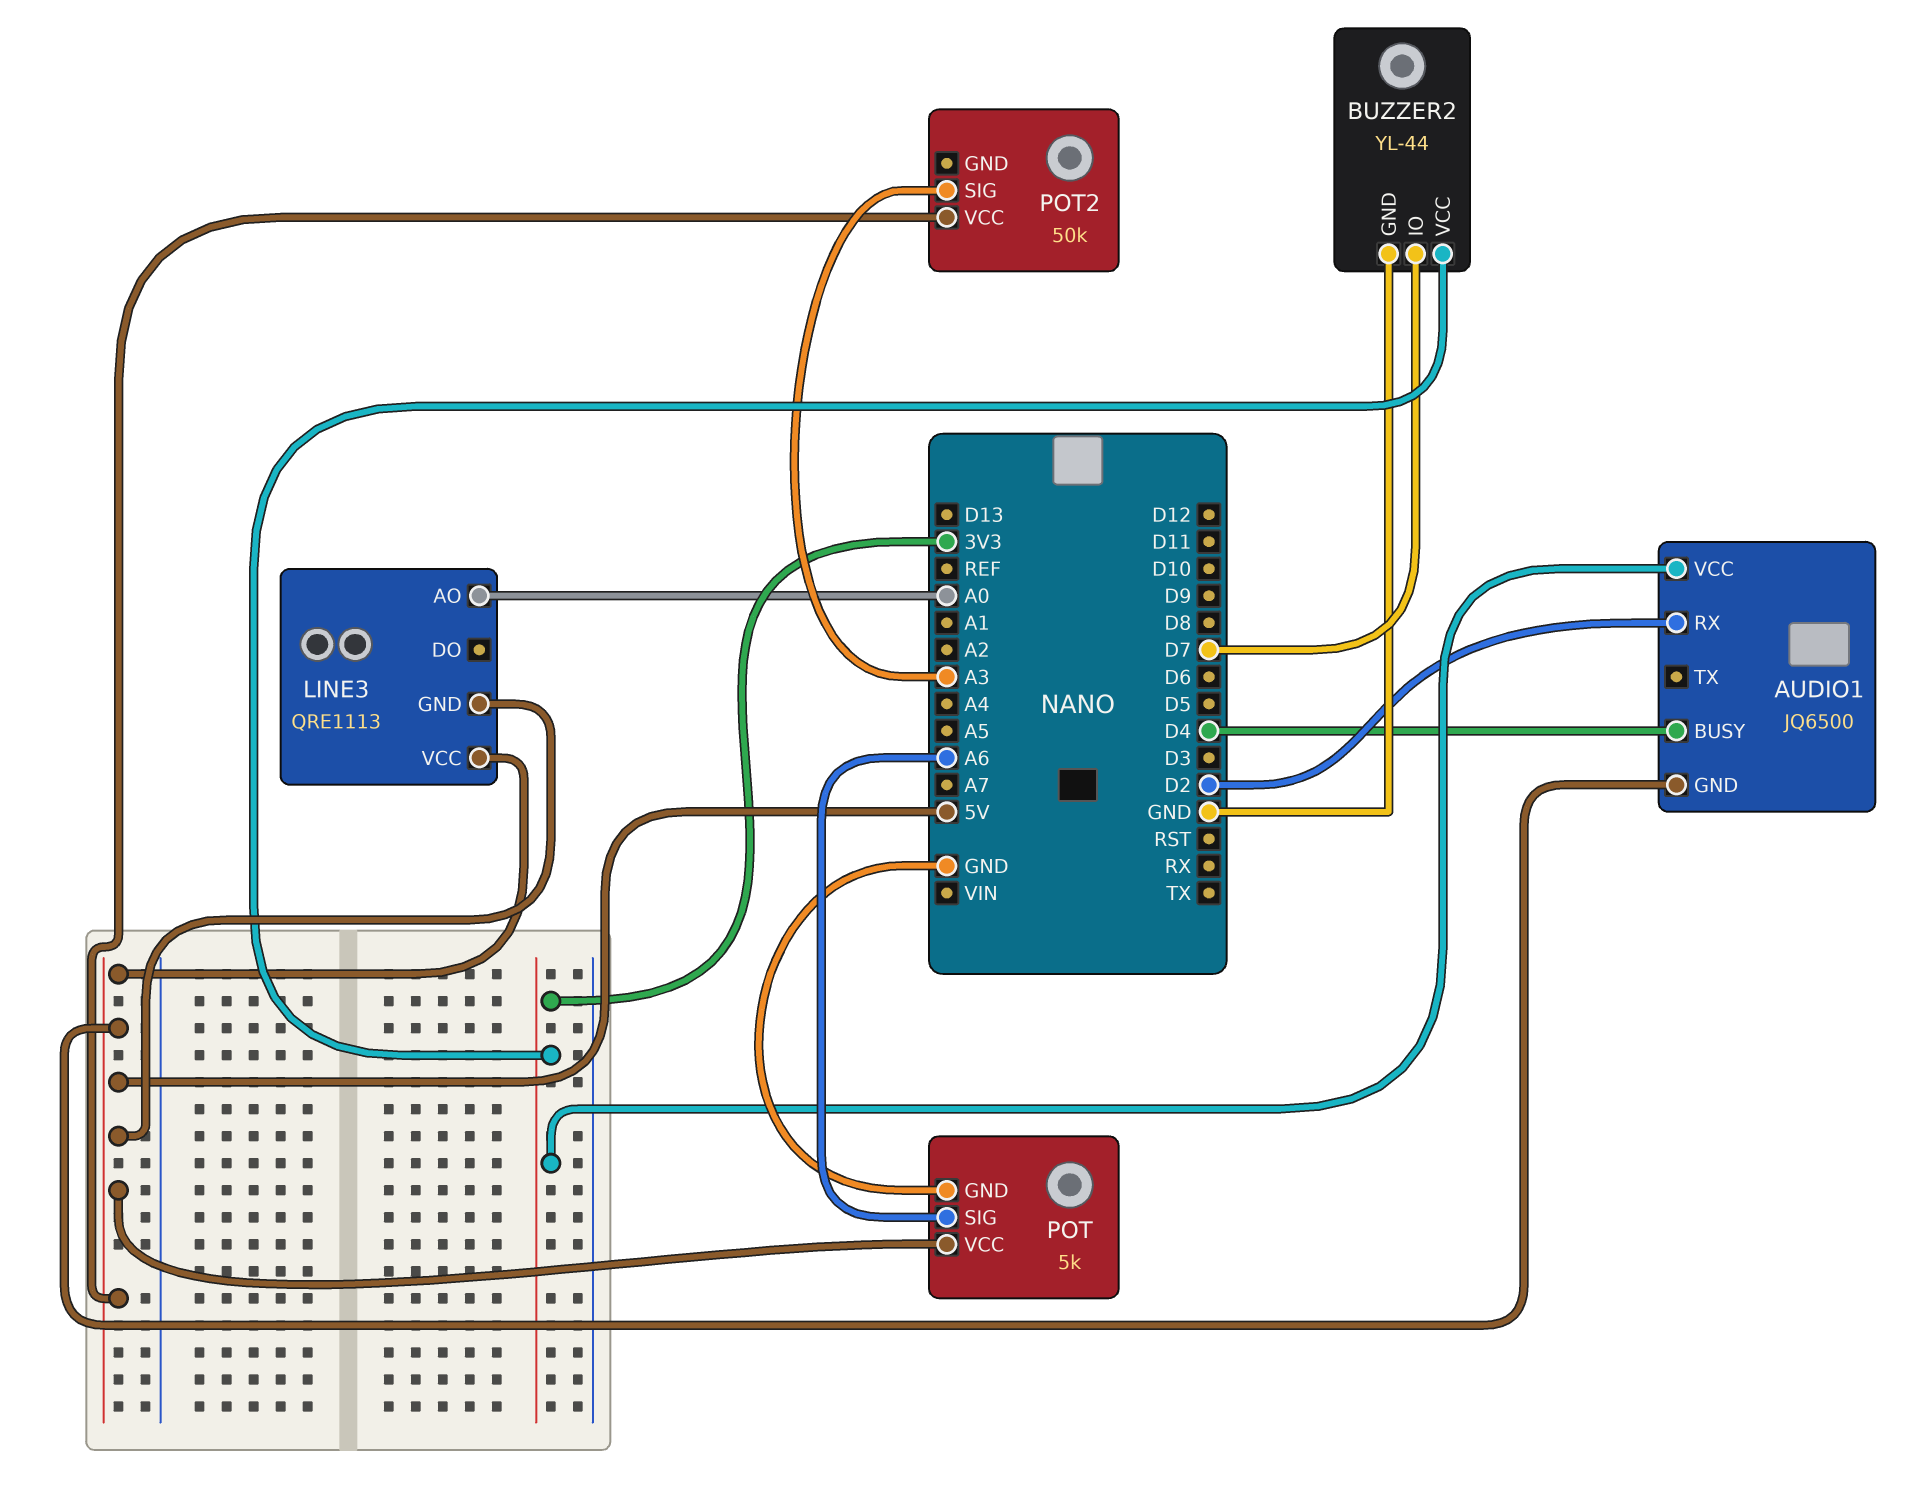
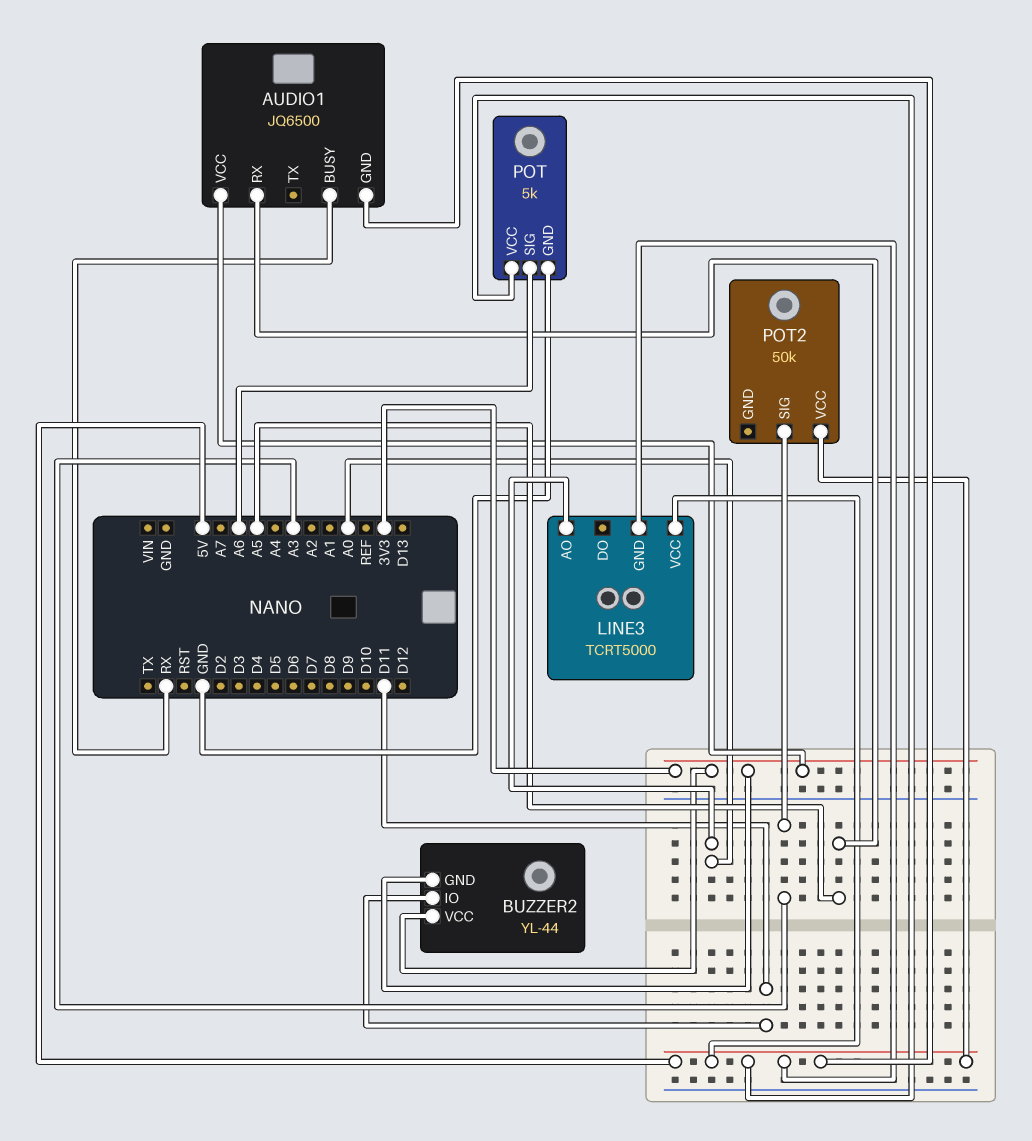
AUDIO1 pin BUSY: D4 -> RX
AUDIO1 pin RX: D2 -> A5
BUZZER2 pin GND: GND -> 3V3
BUZZER2 pin IO: D7 -> D11
LINE3: QRE1113 -> TCRT5000

